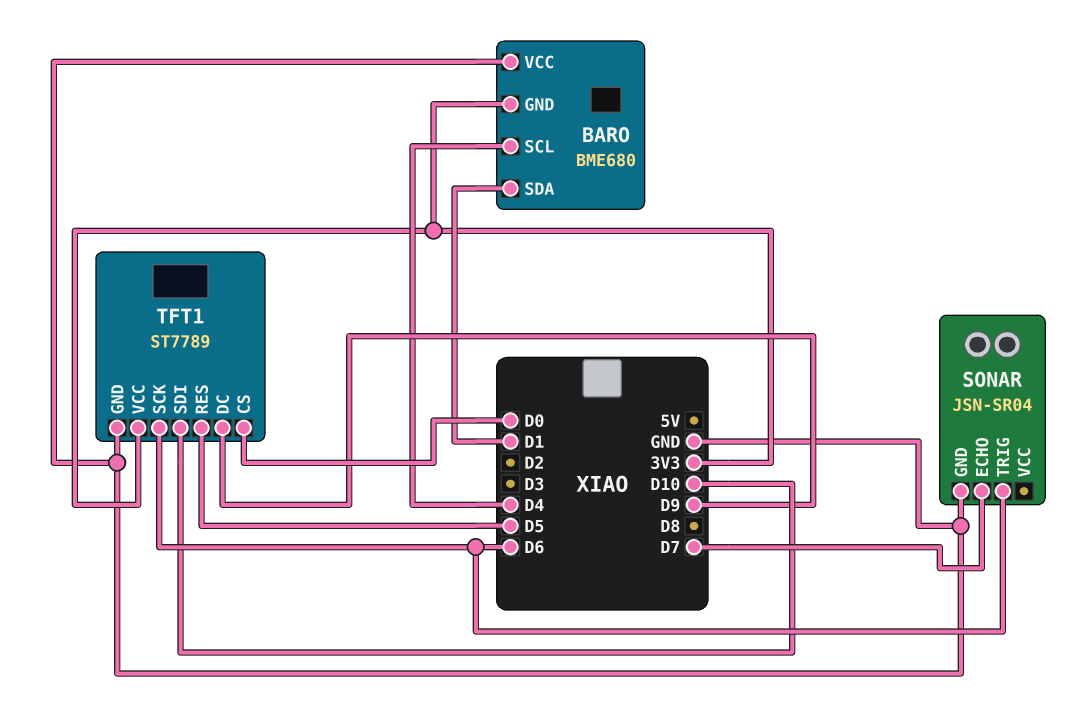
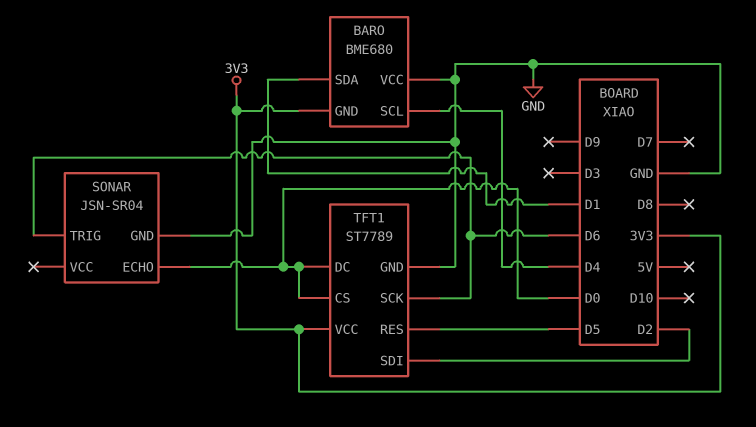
SONAR pin ECHO: D7 -> D0
TFT1 pin DC: D9 -> D0
TFT1 pin SDI: D10 -> D2

